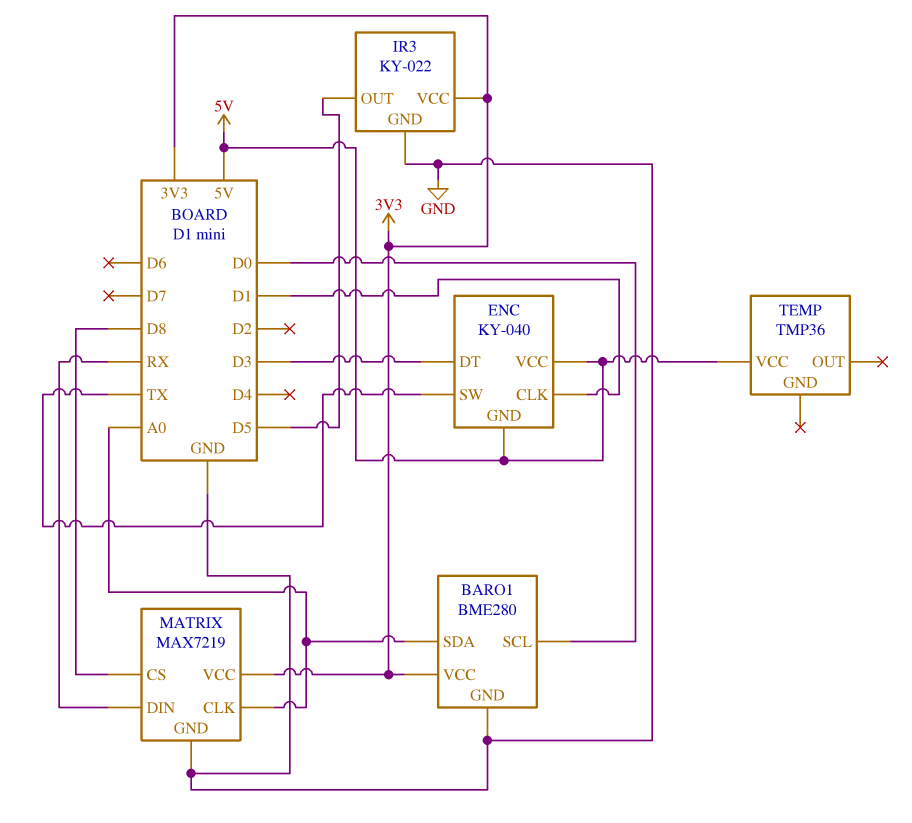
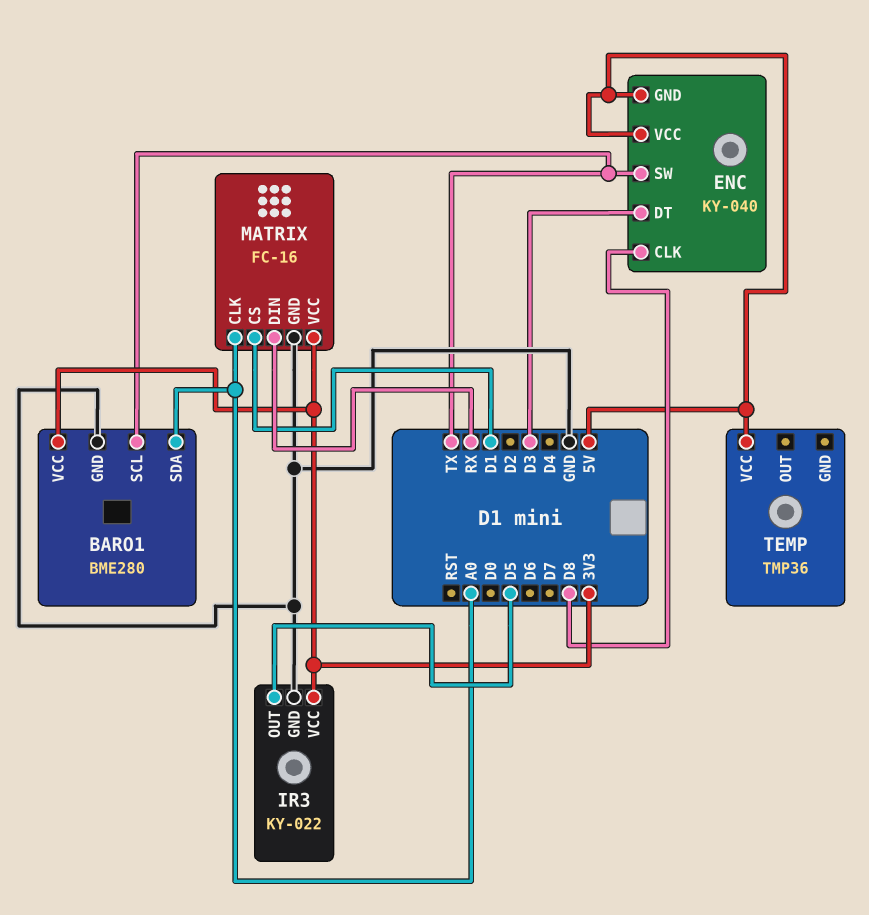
BARO1 pin SCL: D0 -> TX
ENC pin CLK: D1 -> D8
MATRIX: MAX7219 -> FC-16
MATRIX pin CS: D8 -> D1

